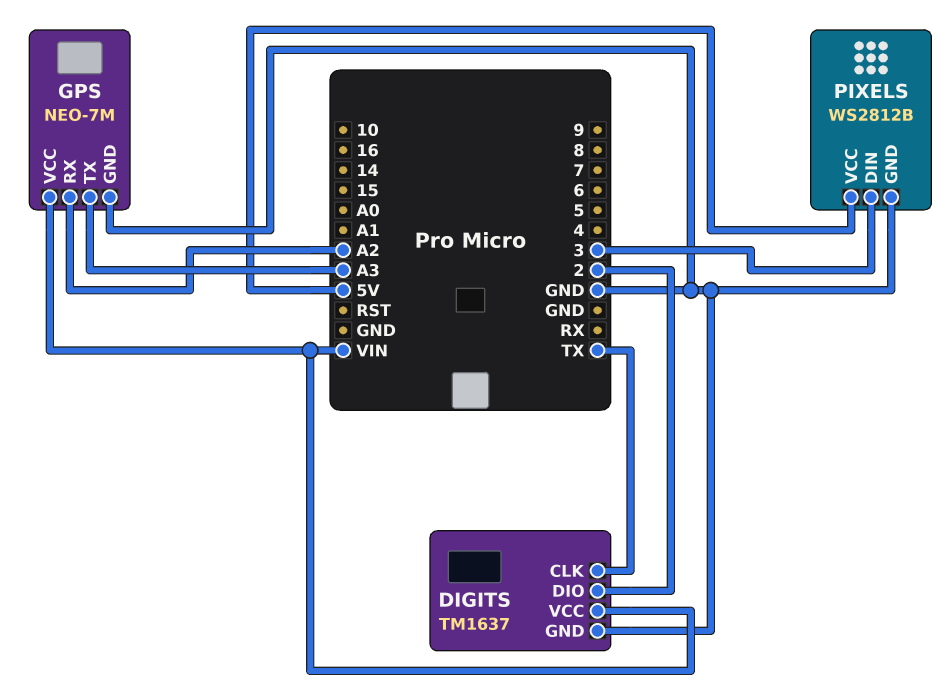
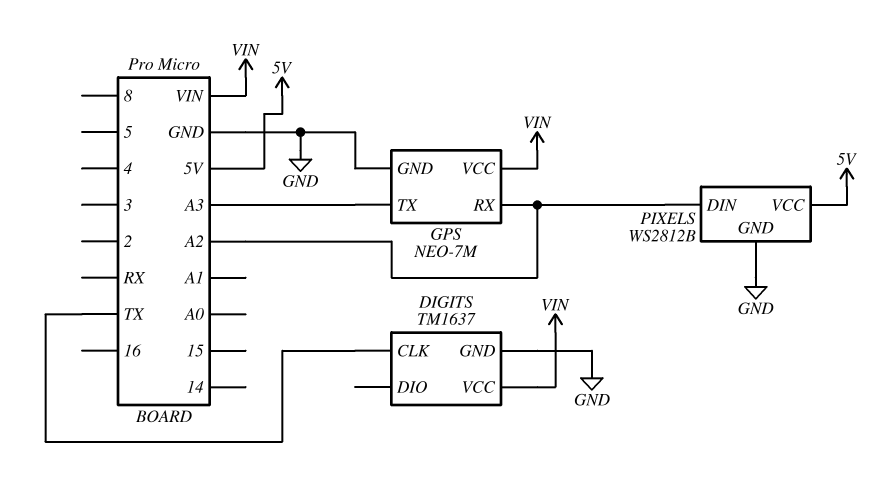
DIGITS pin DIO: 2 -> none
PIXELS pin DIN: 3 -> A2

